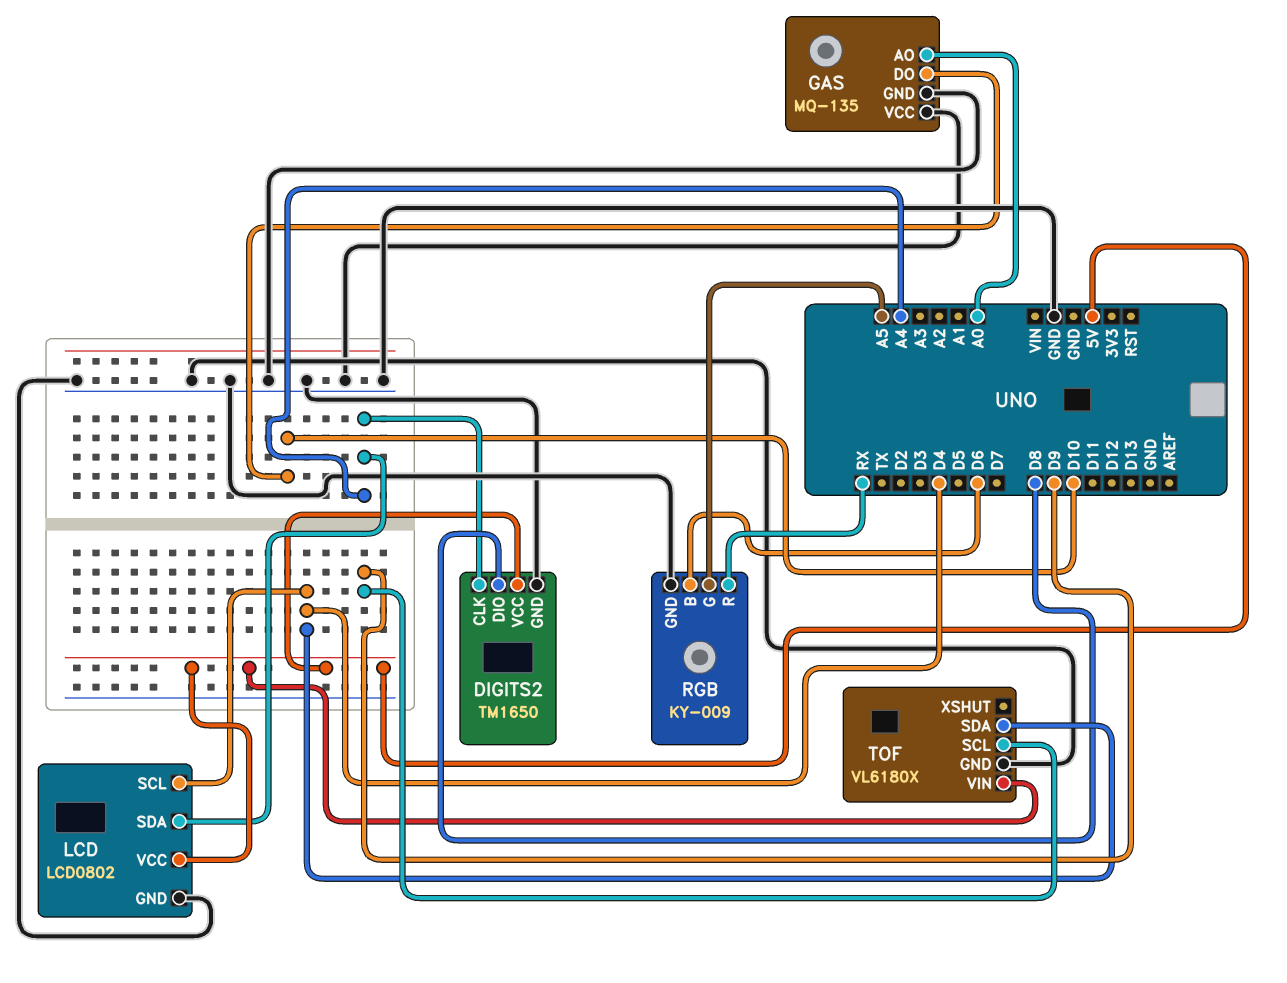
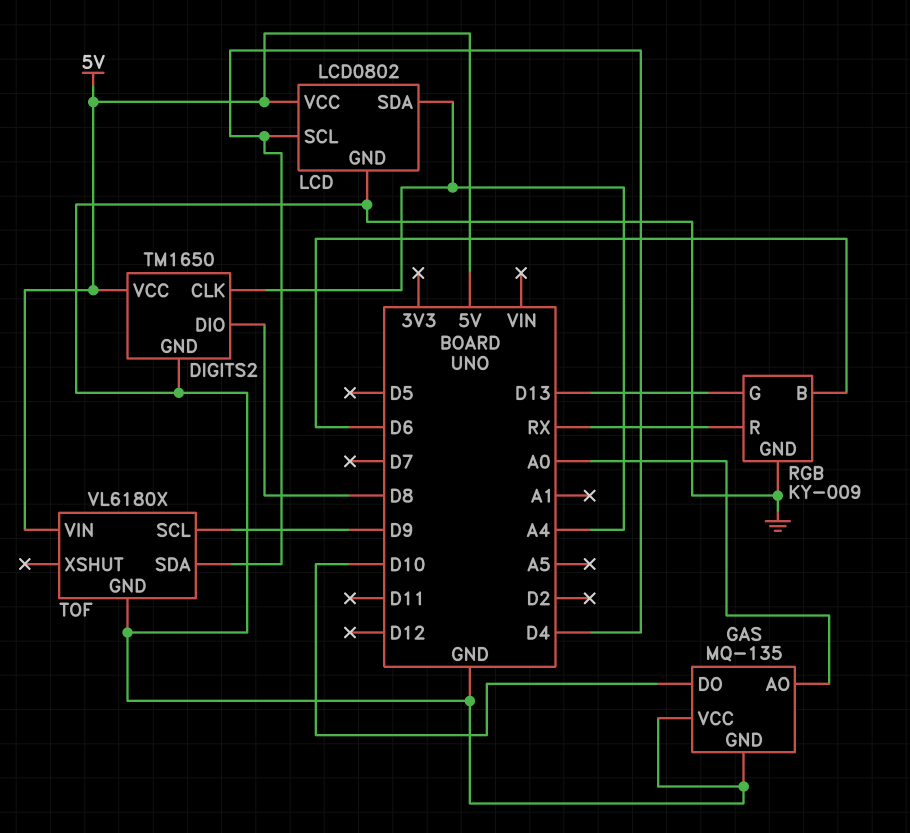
RGB pin G: A5 -> D13

